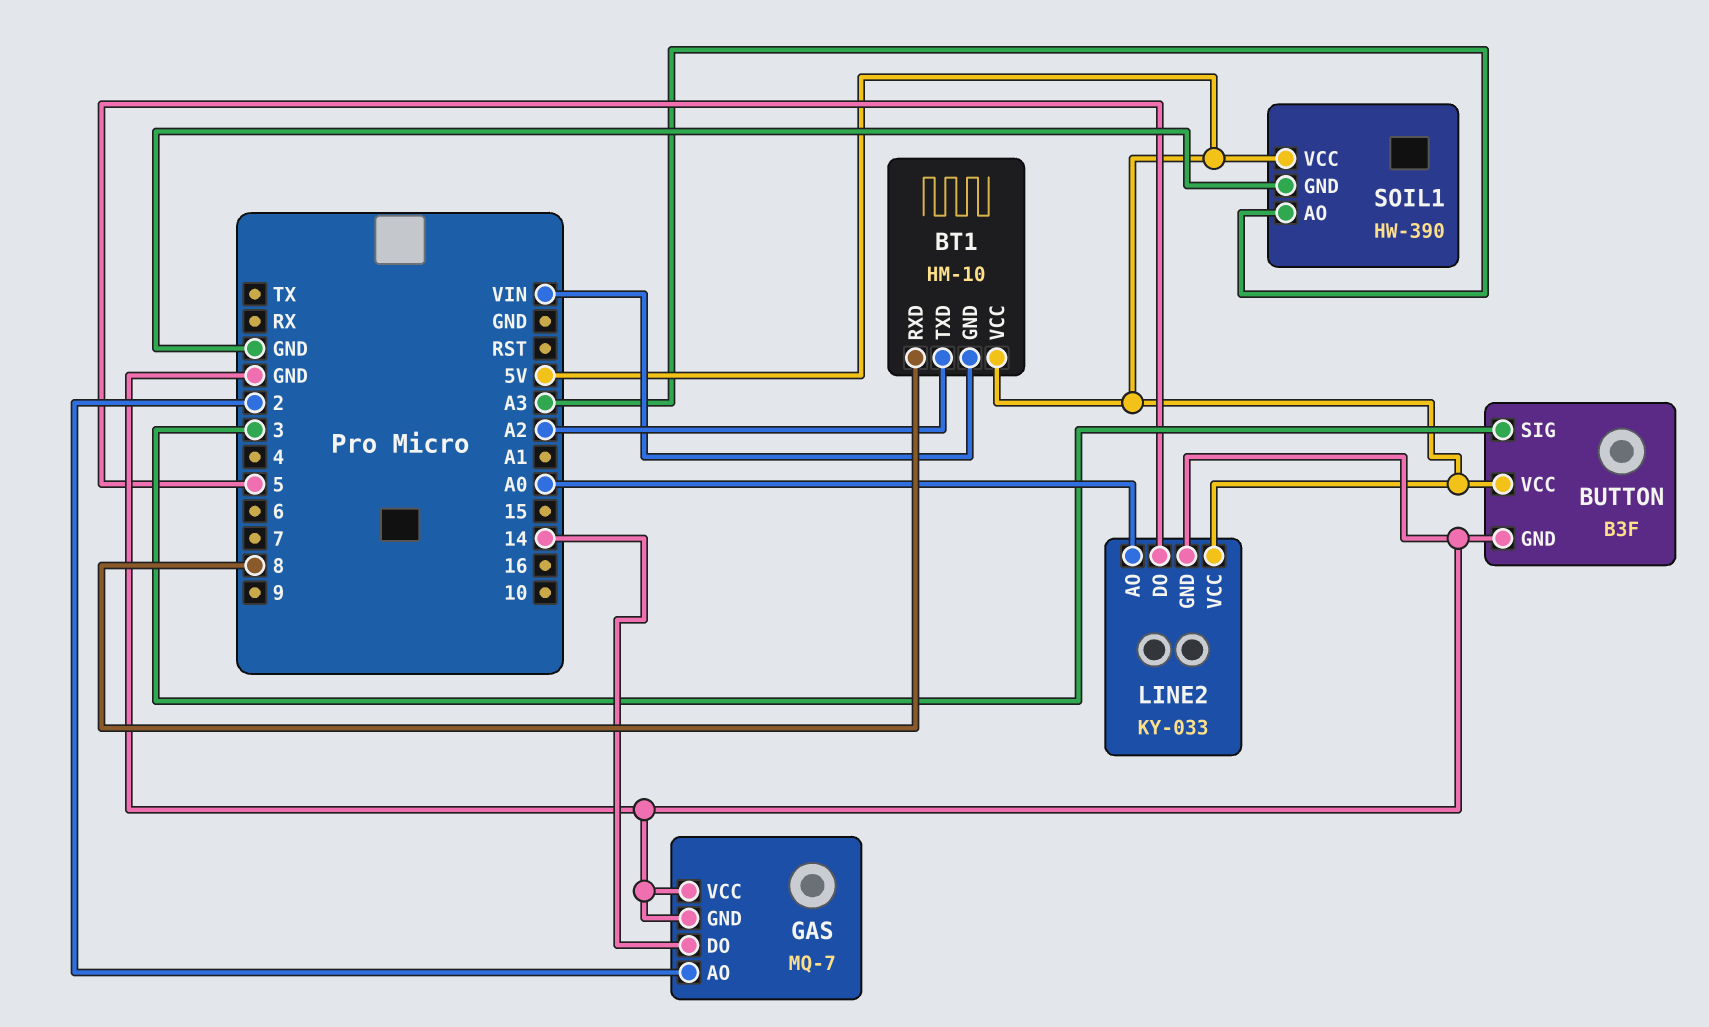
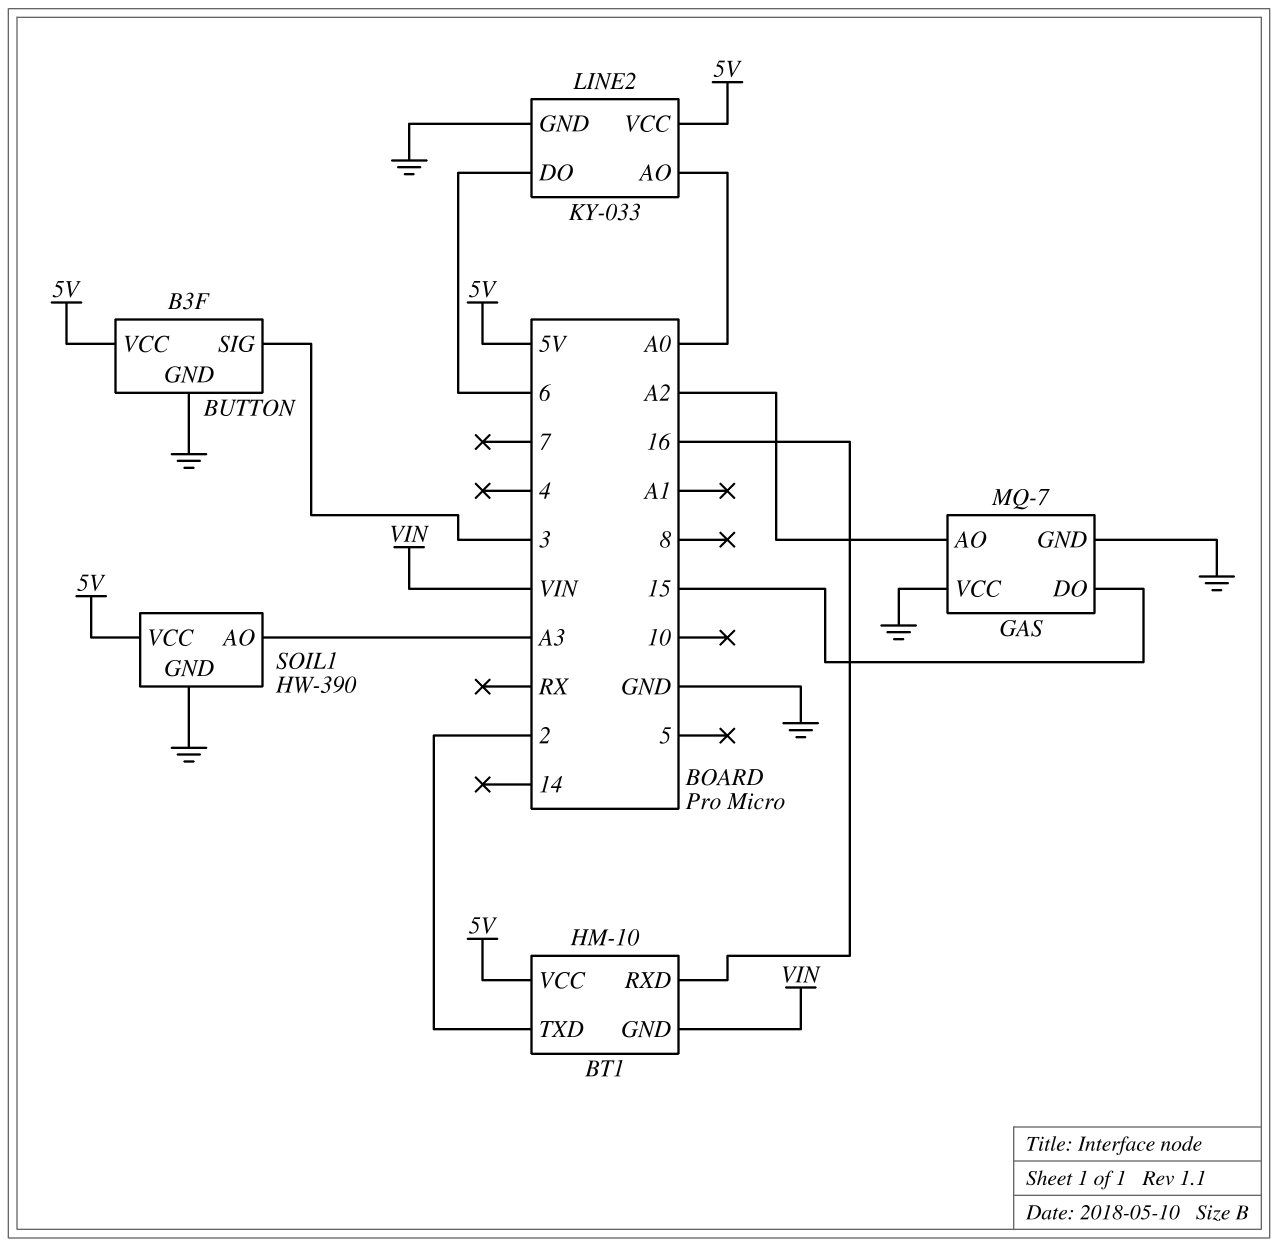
BT1 pin RXD: 8 -> 16
BT1 pin TXD: A2 -> 2
GAS pin AO: 2 -> A2
GAS pin DO: 14 -> 15
LINE2 pin DO: 5 -> 6

